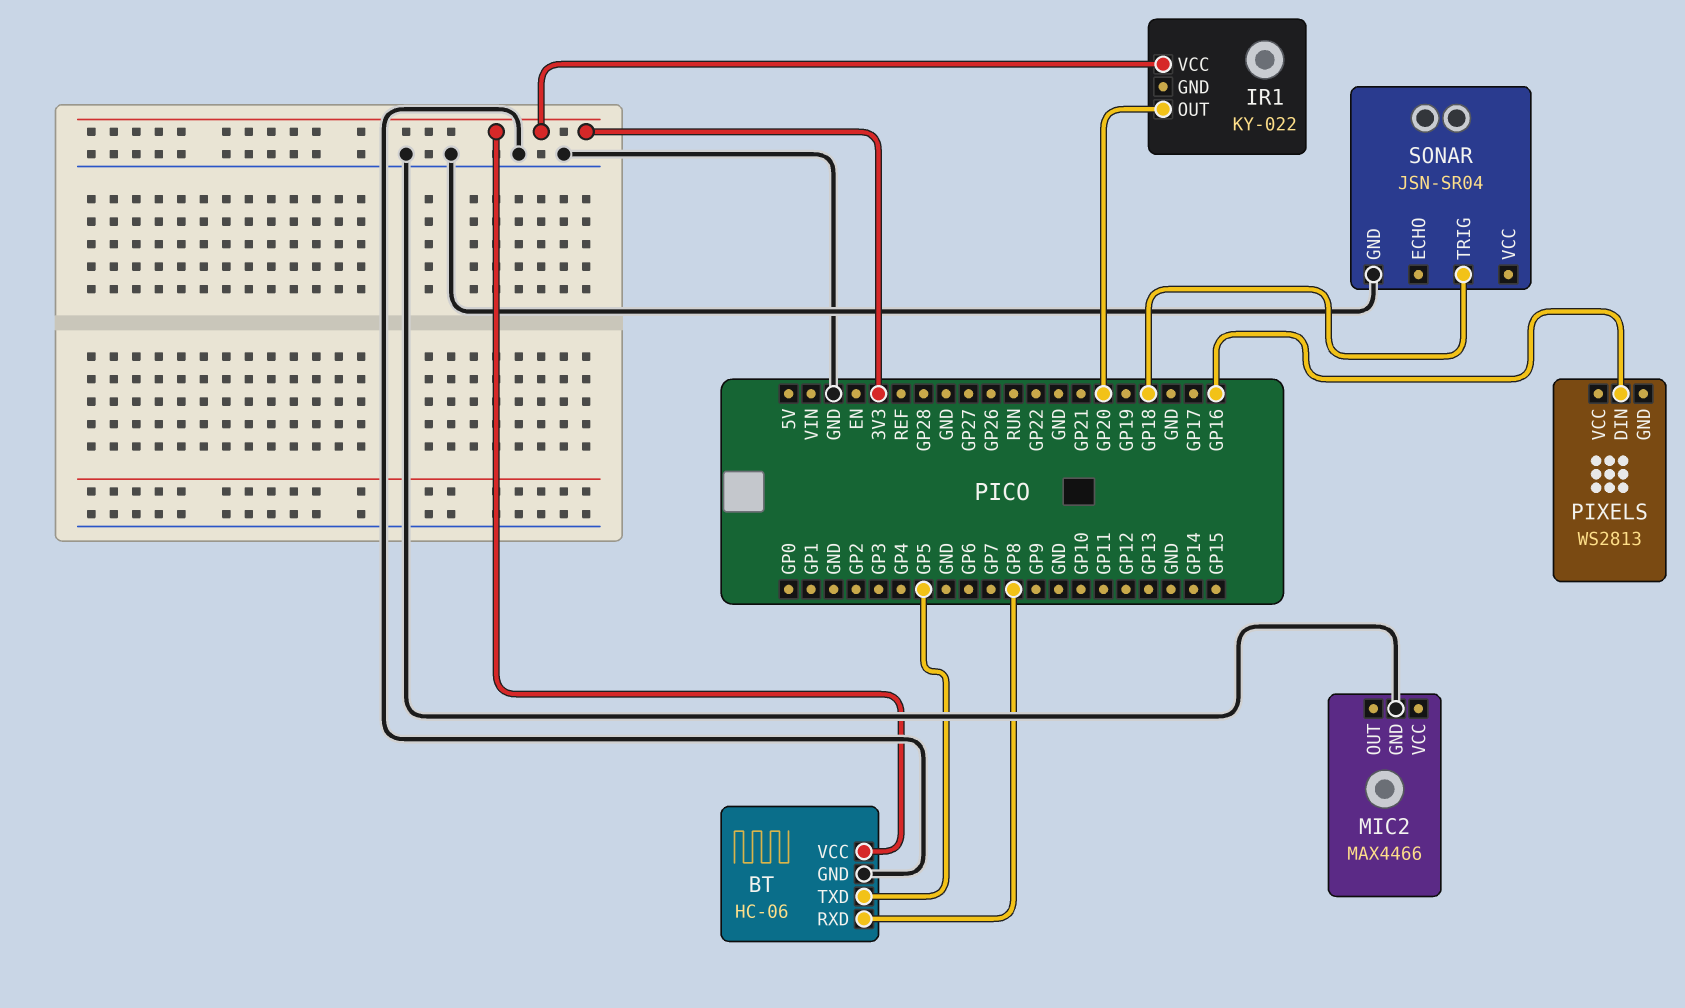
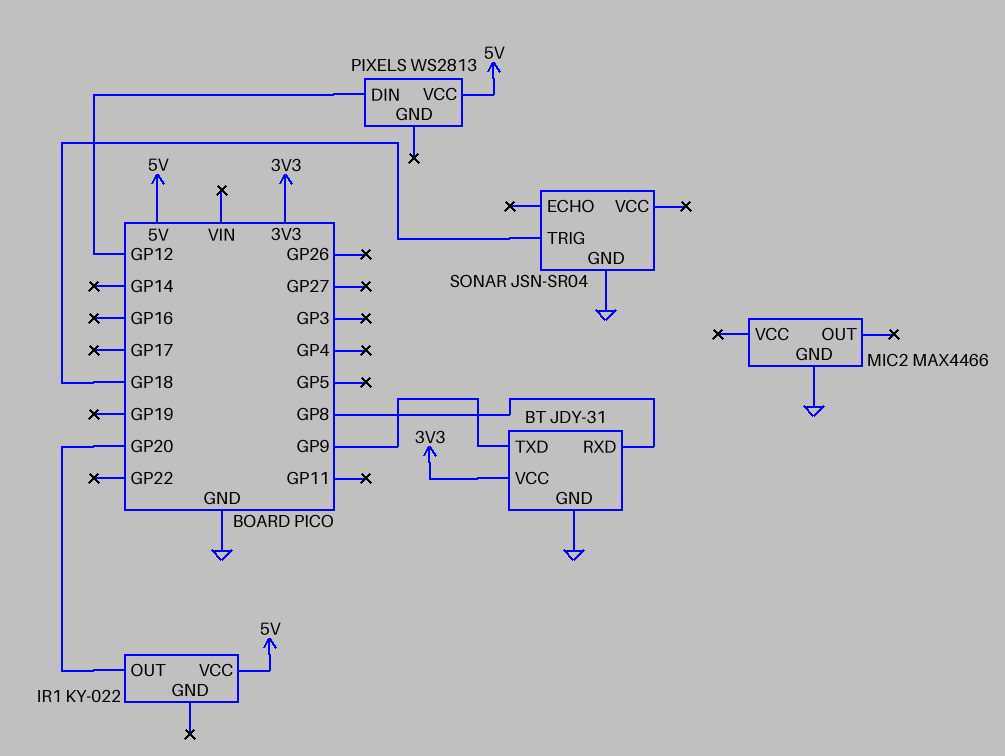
BT: HC-06 -> JDY-31
BT pin TXD: GP5 -> GP9
IR1 pin VCC: 3V3 -> 5V
PIXELS pin DIN: GP16 -> GP12
PIXELS pin VCC: none -> 5V

